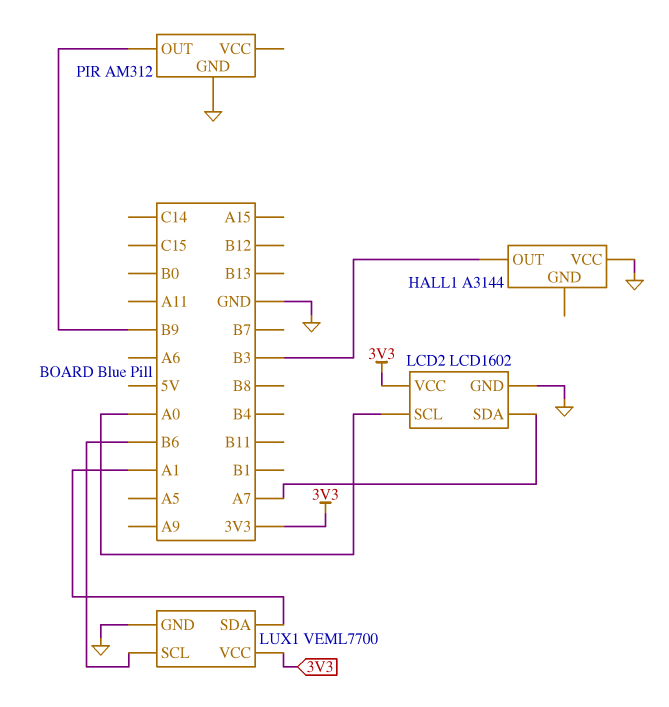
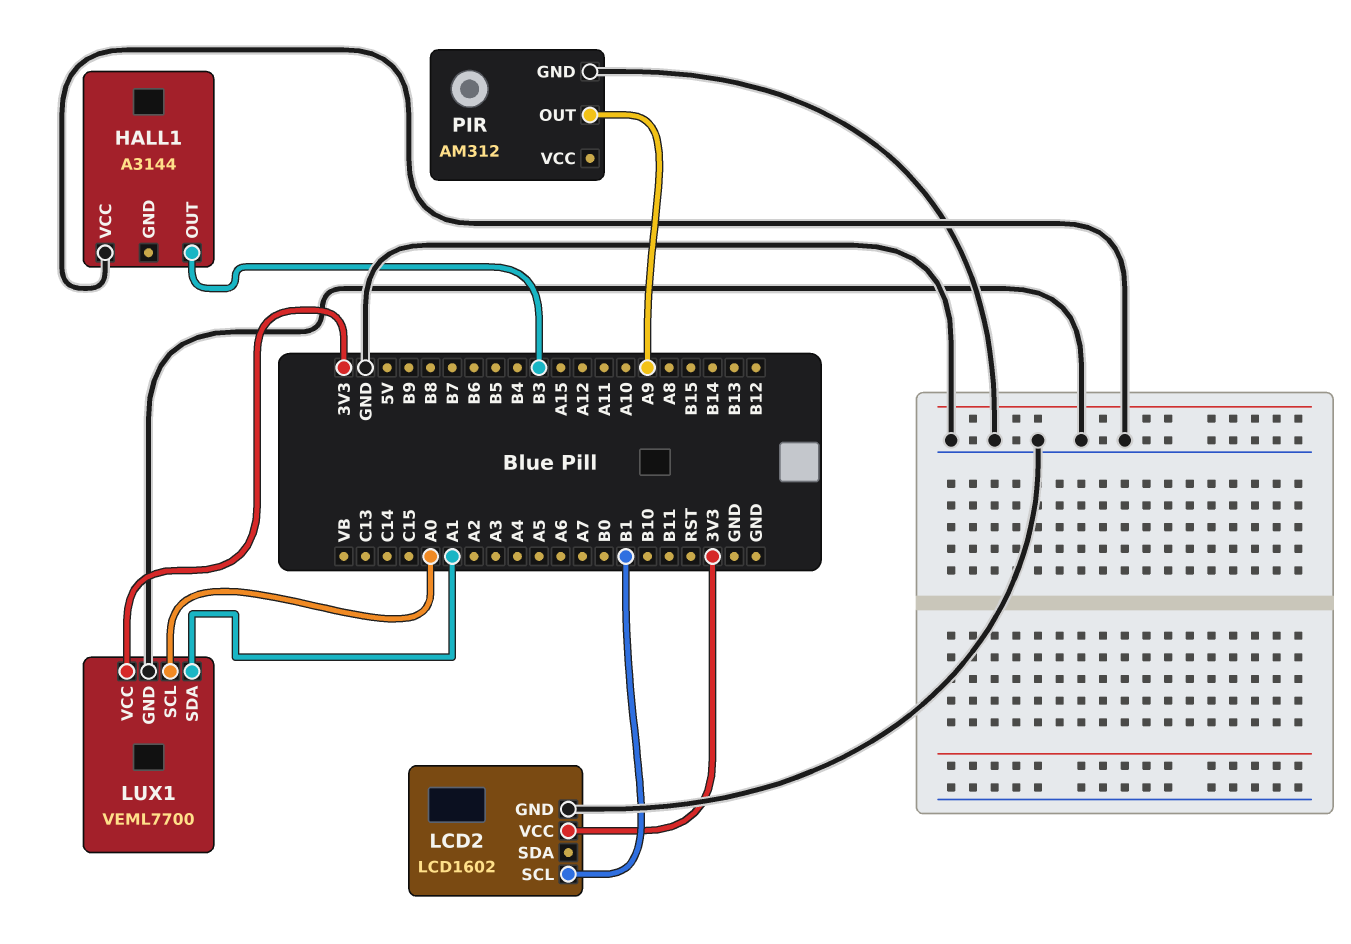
LCD2 pin SCL: A0 -> B1
LCD2 pin SDA: A7 -> none
LUX1 pin SCL: B6 -> A0
PIR pin OUT: B9 -> A9

